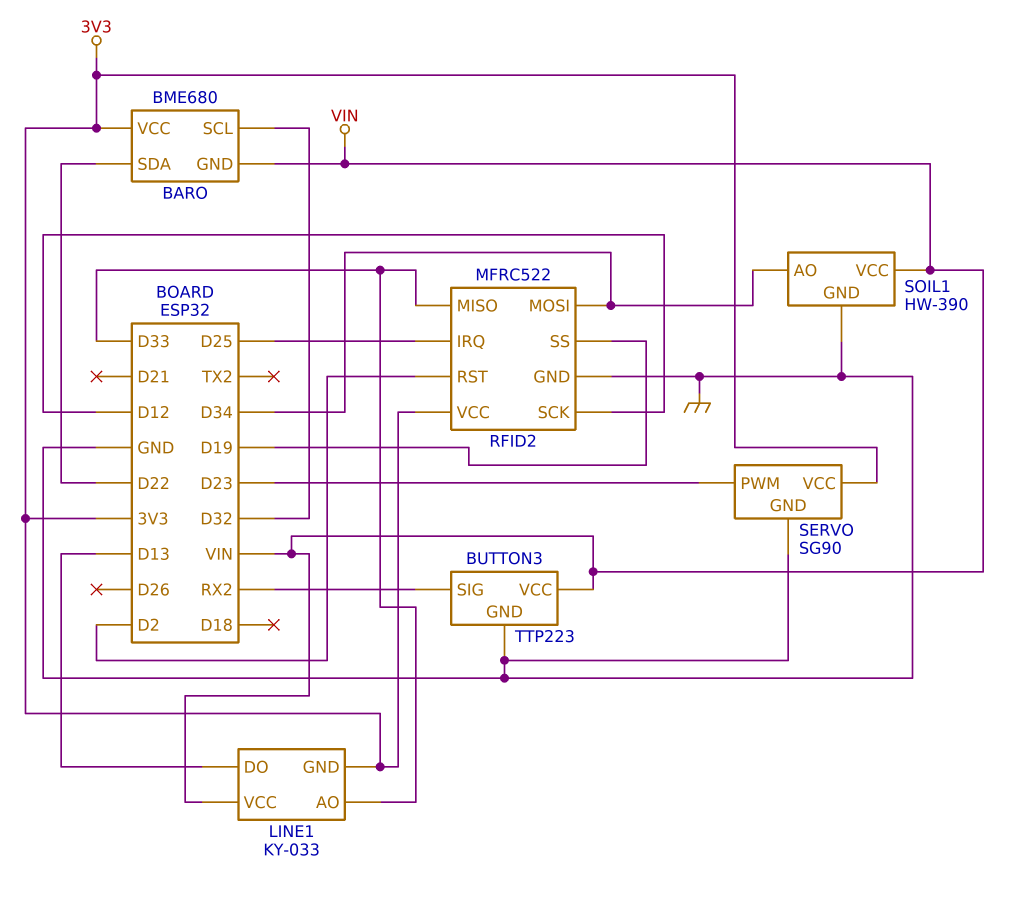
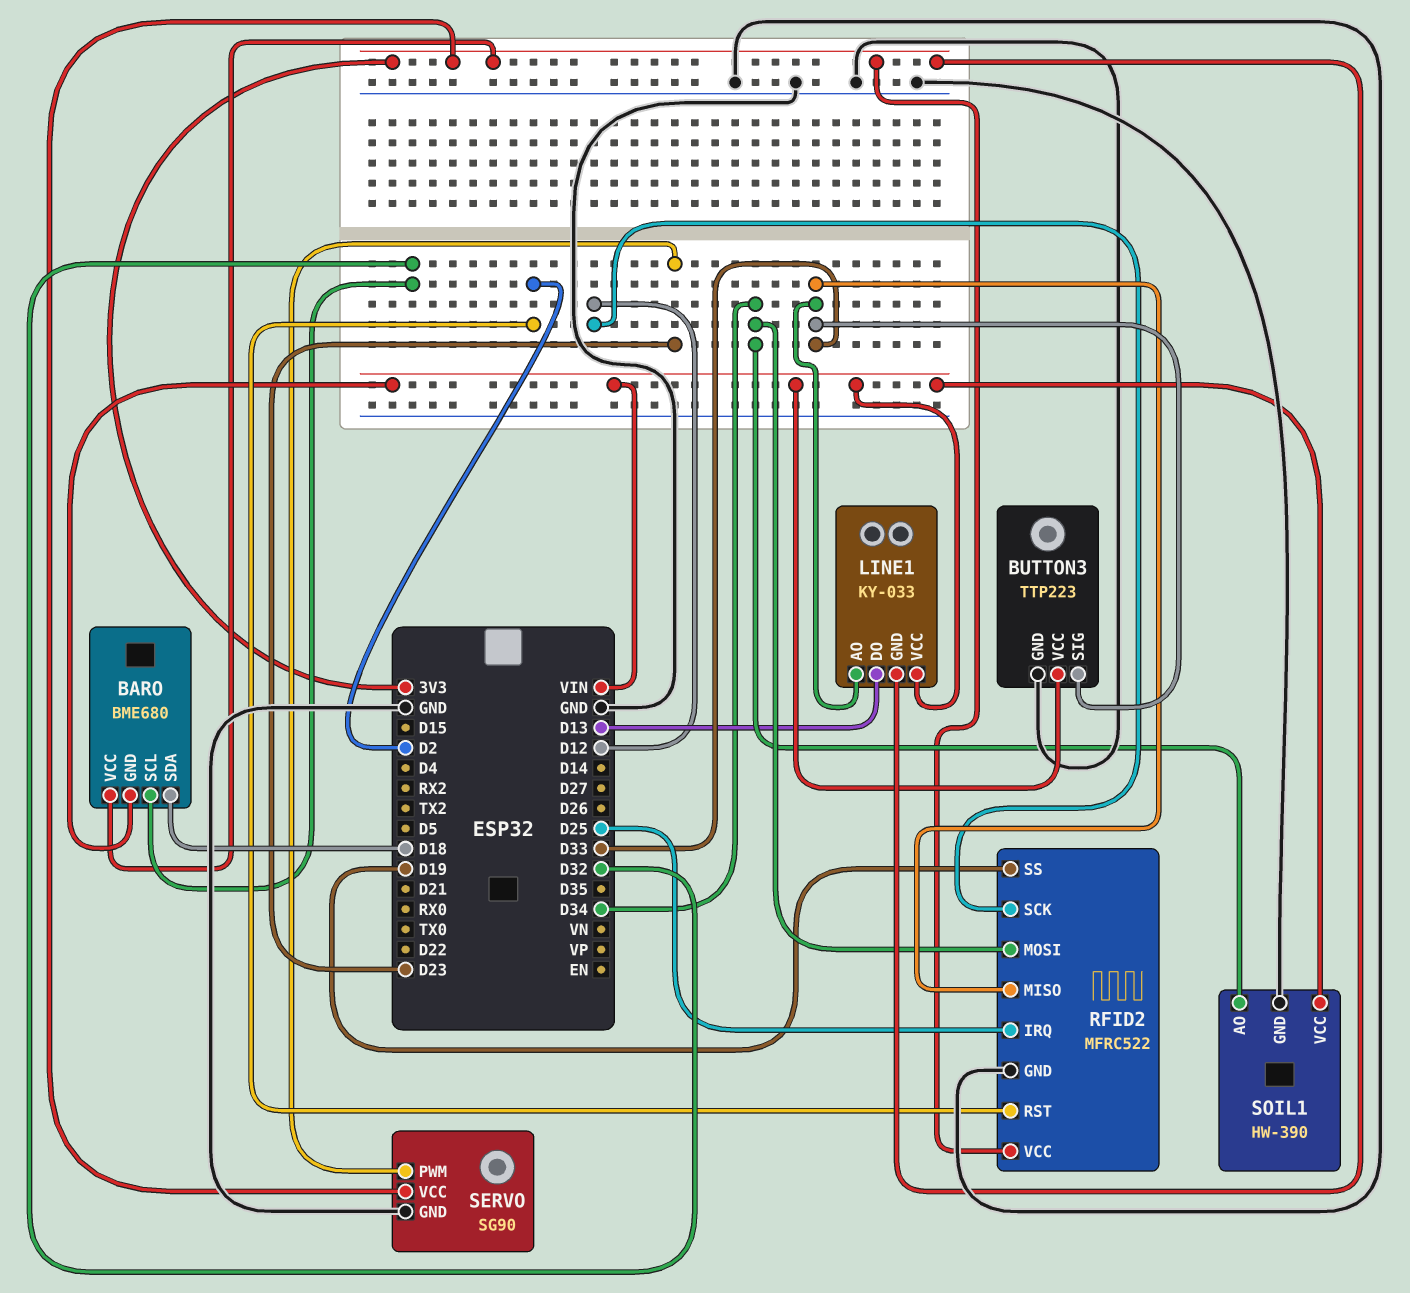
BARO pin SDA: D22 -> D18
BUTTON3 pin SIG: RX2 -> D33

